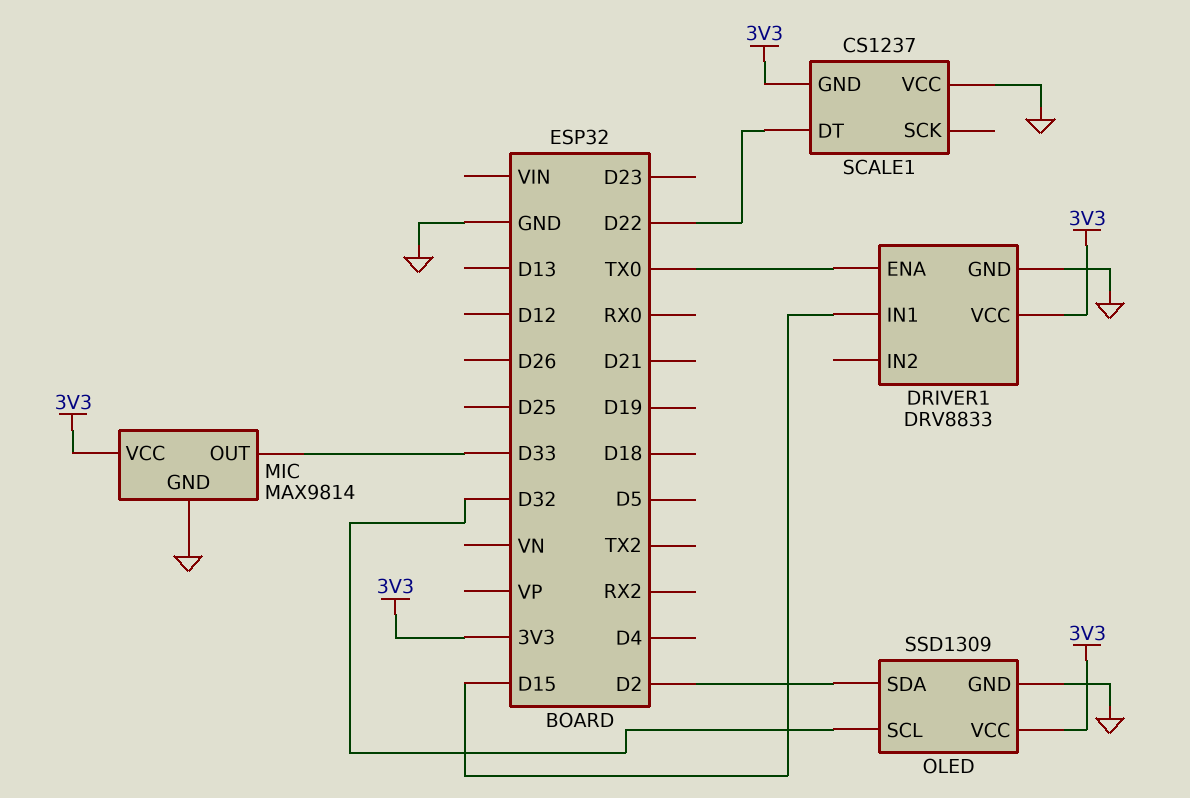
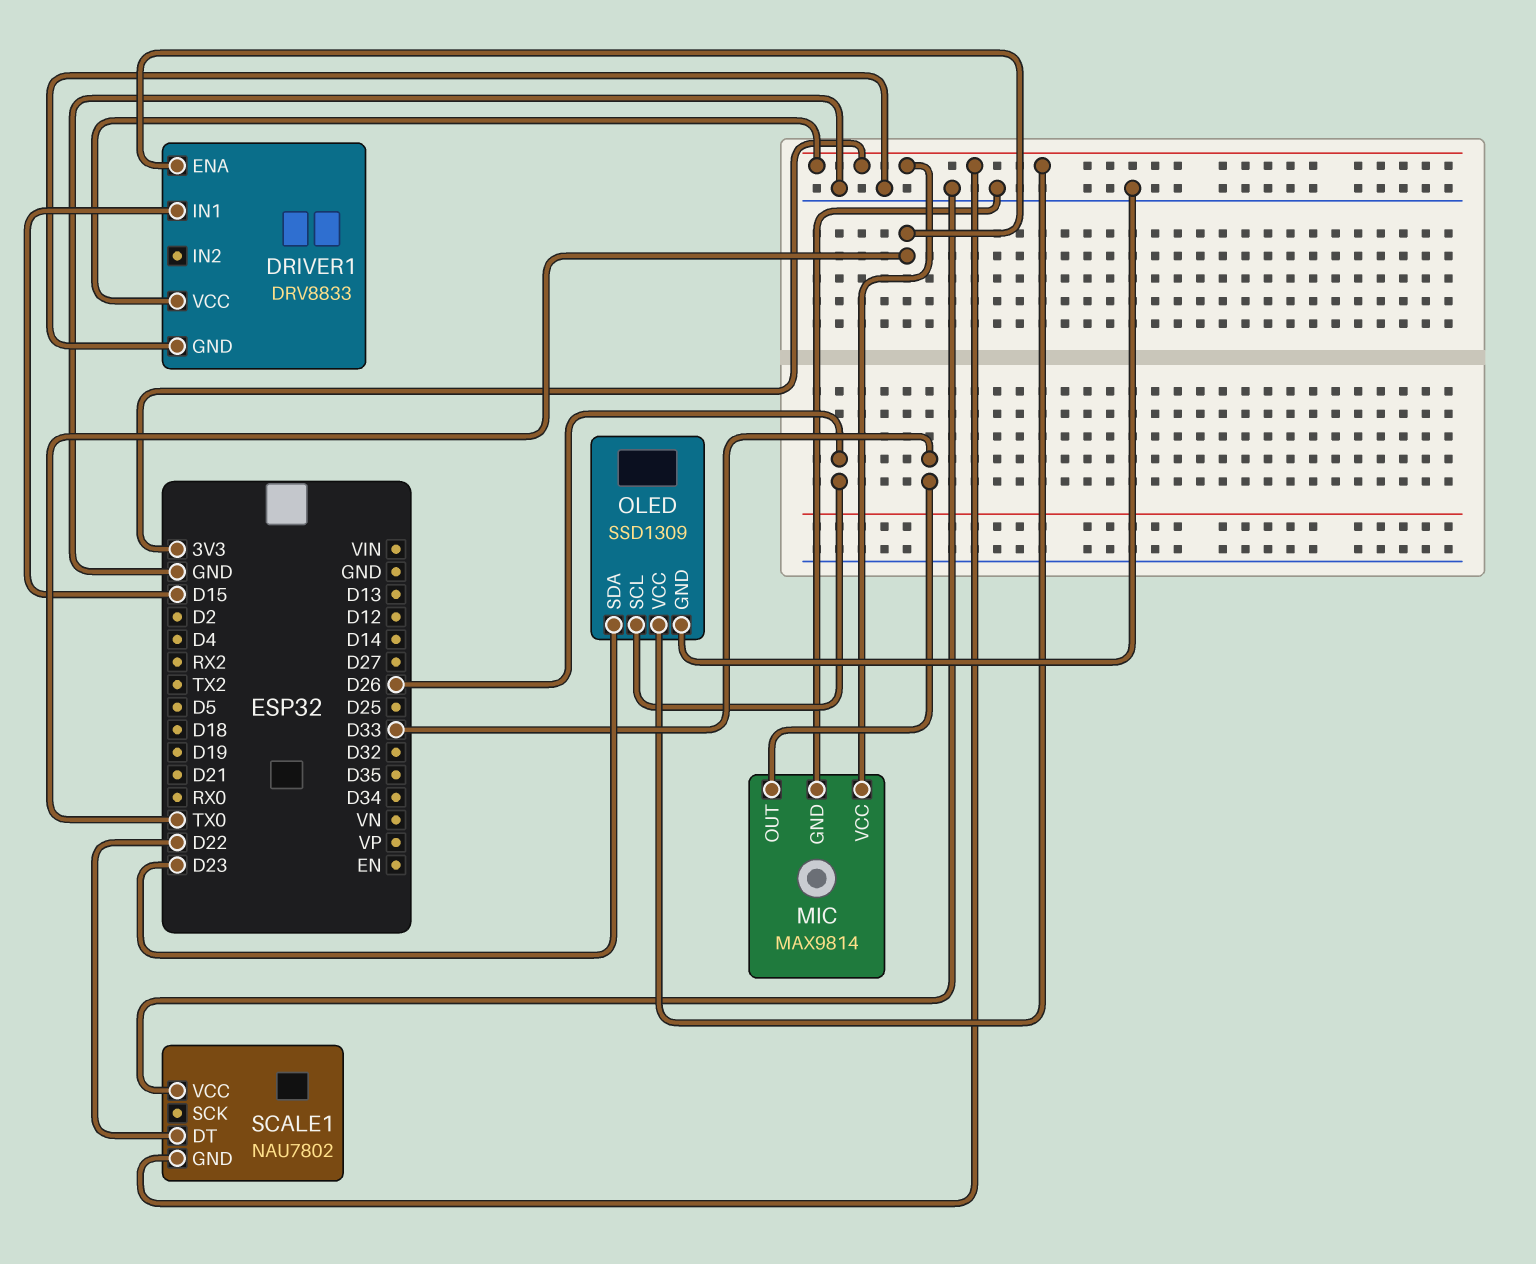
OLED pin SCL: D32 -> D26
OLED pin SDA: D2 -> D23
SCALE1: CS1237 -> NAU7802

